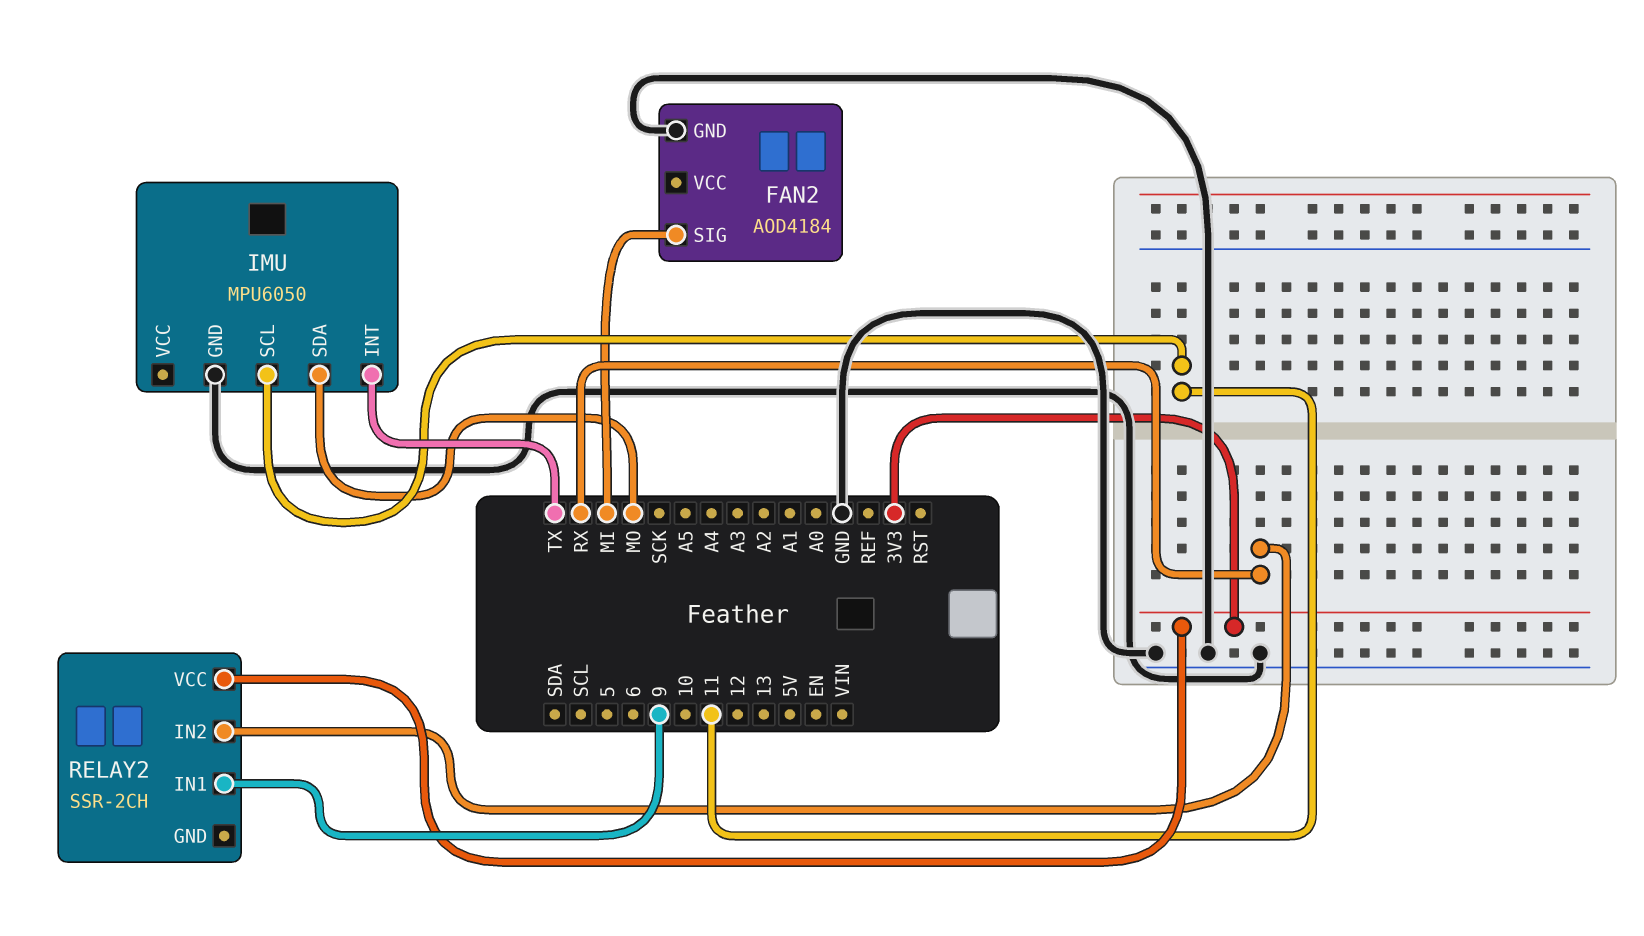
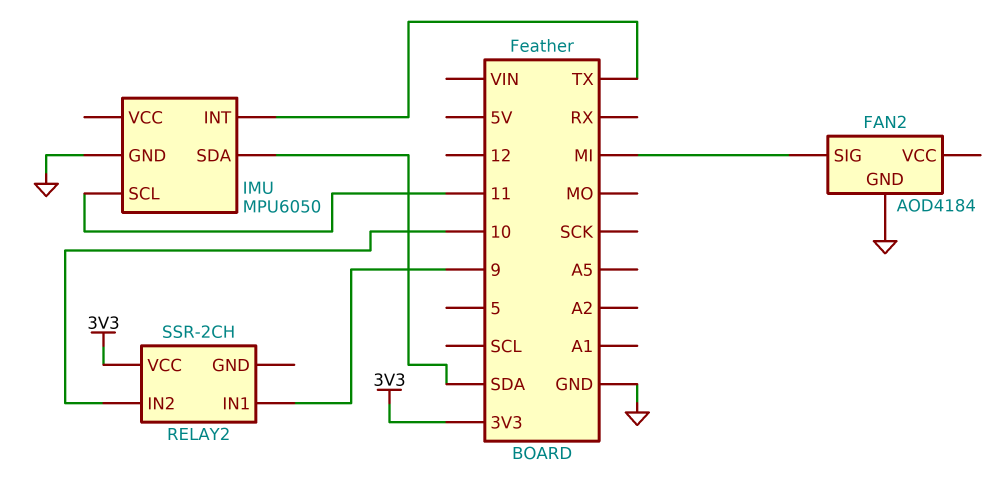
IMU pin SDA: MO -> SDA
RELAY2 pin IN2: RX -> 10

